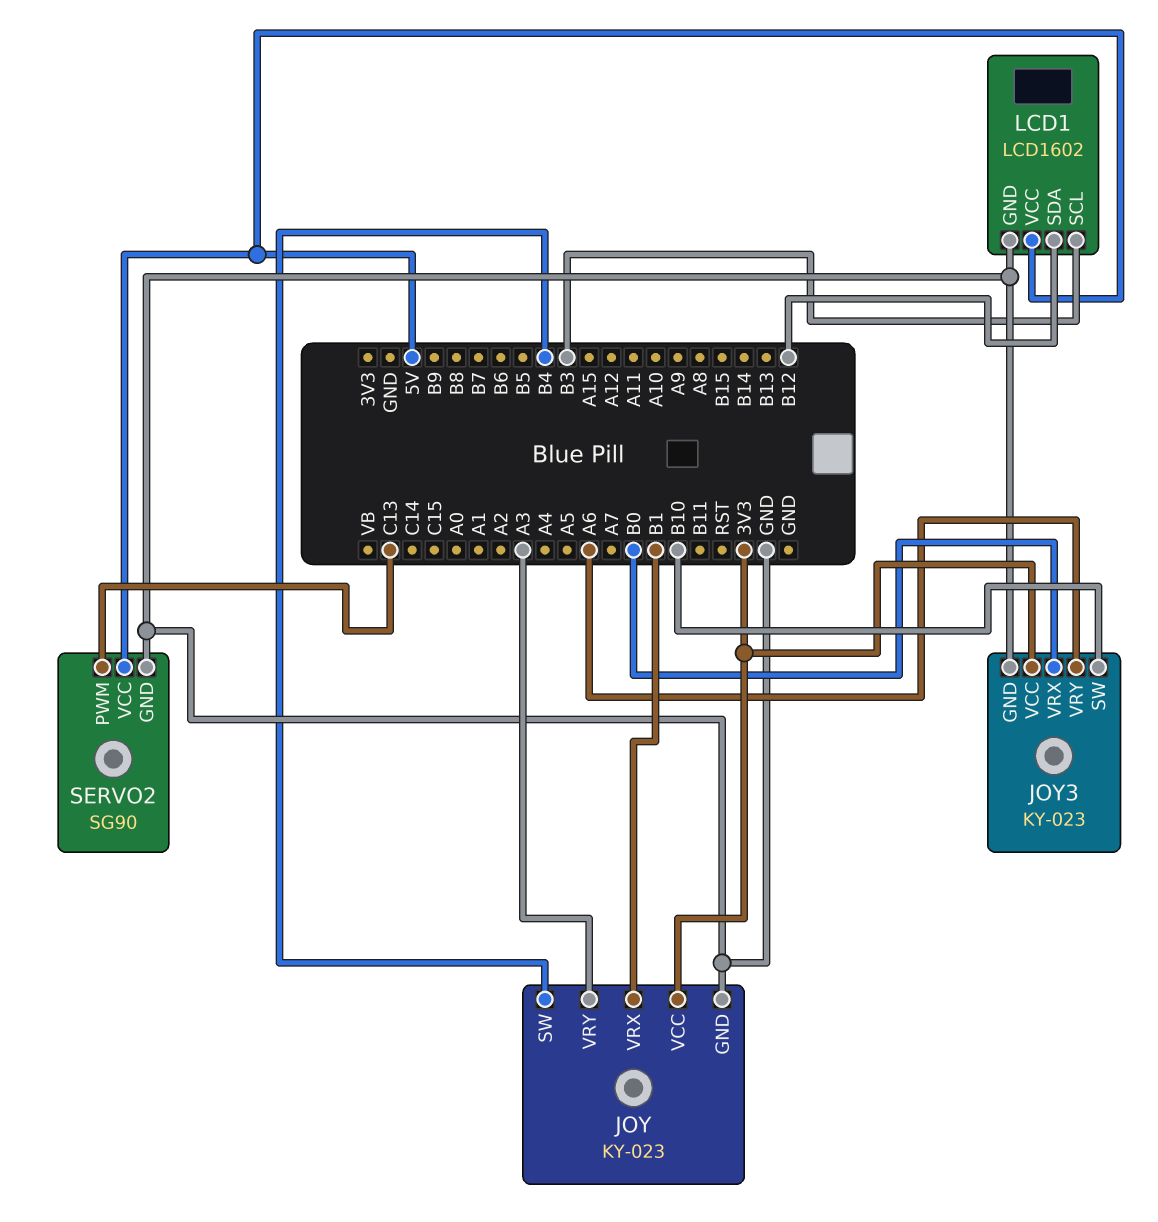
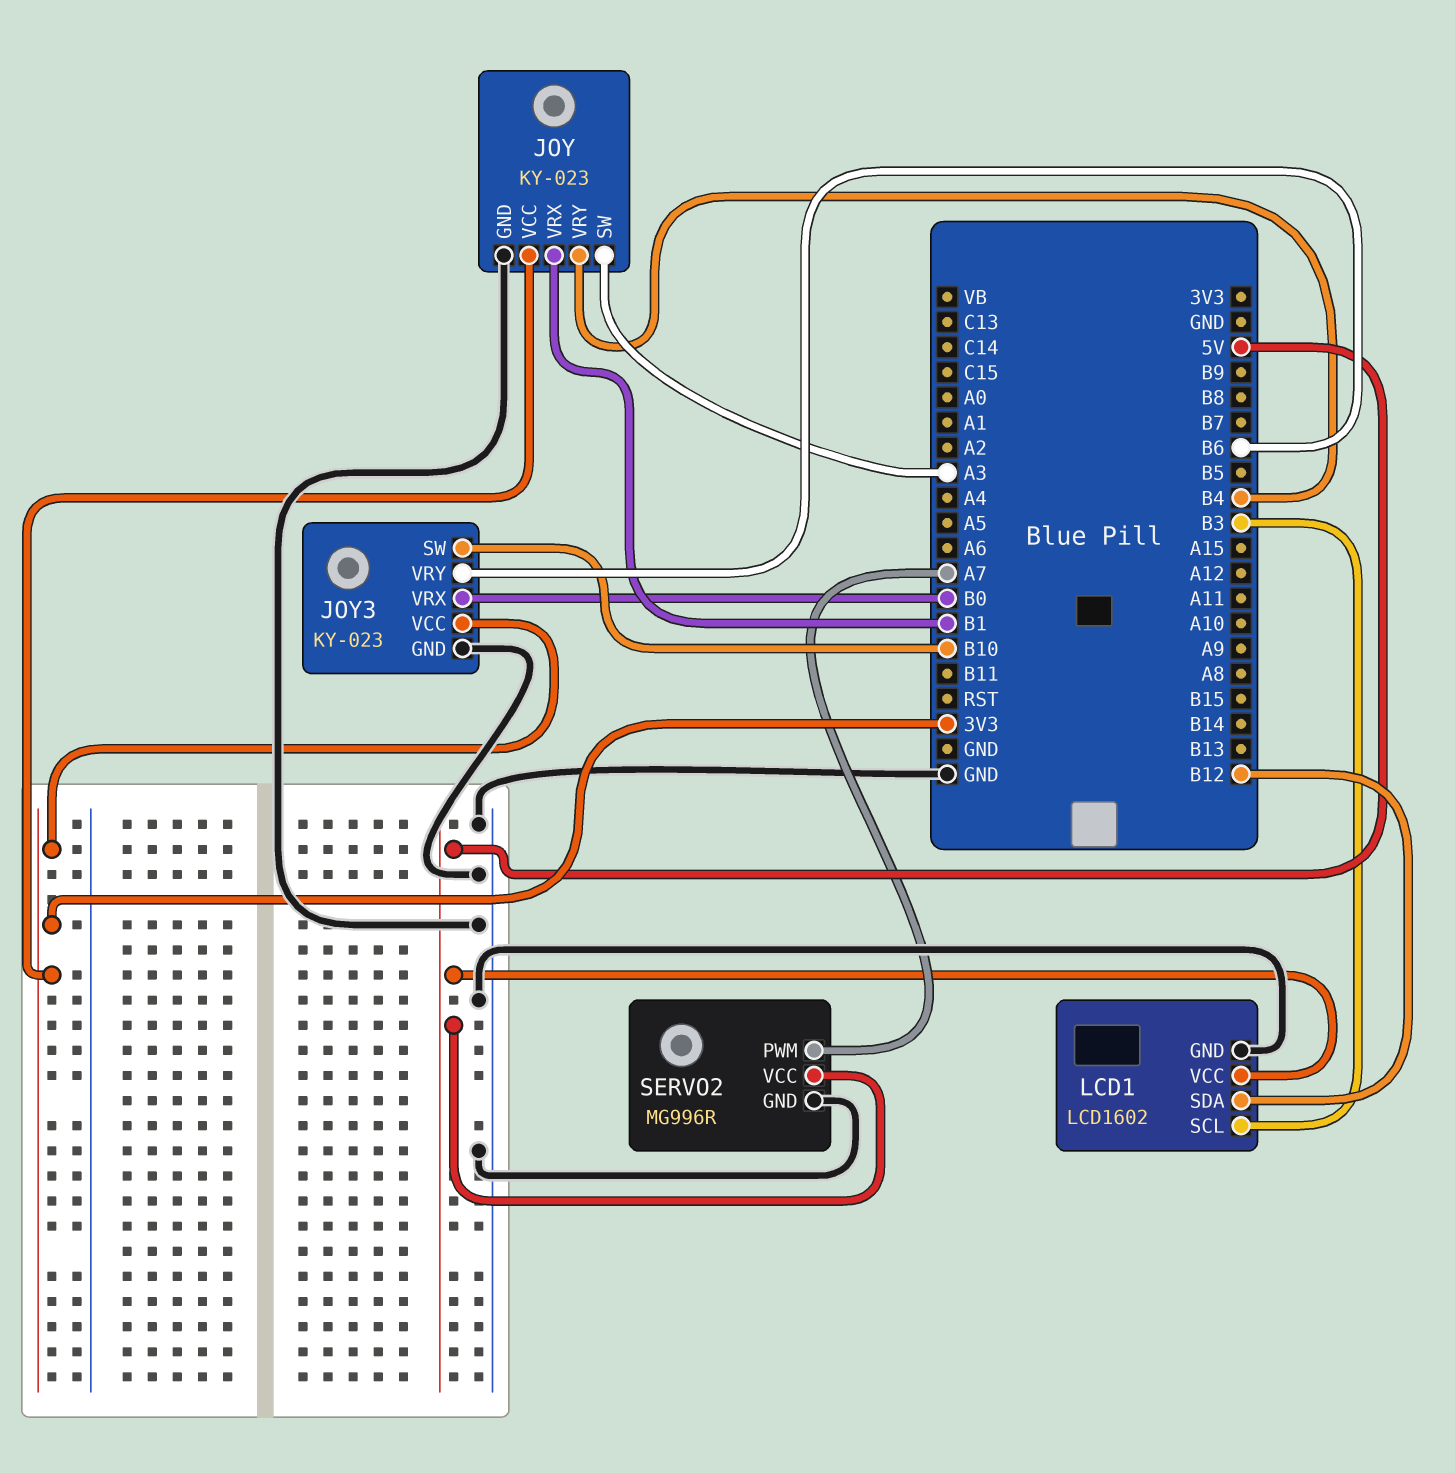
JOY pin SW: B4 -> A3
JOY pin VRY: A3 -> B4
JOY3 pin VRY: A6 -> B6
SERVO2: SG90 -> MG996R
SERVO2 pin PWM: C13 -> A7

